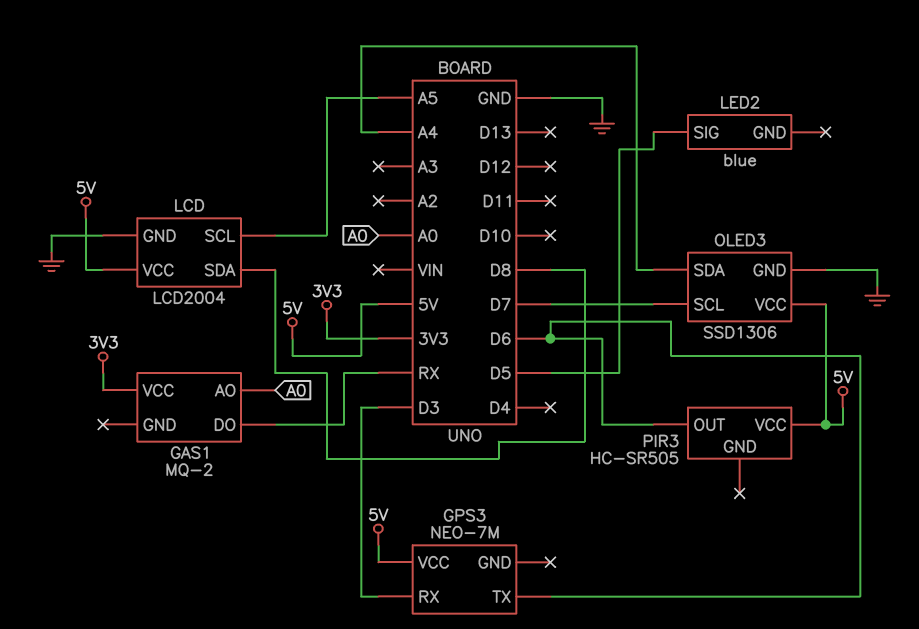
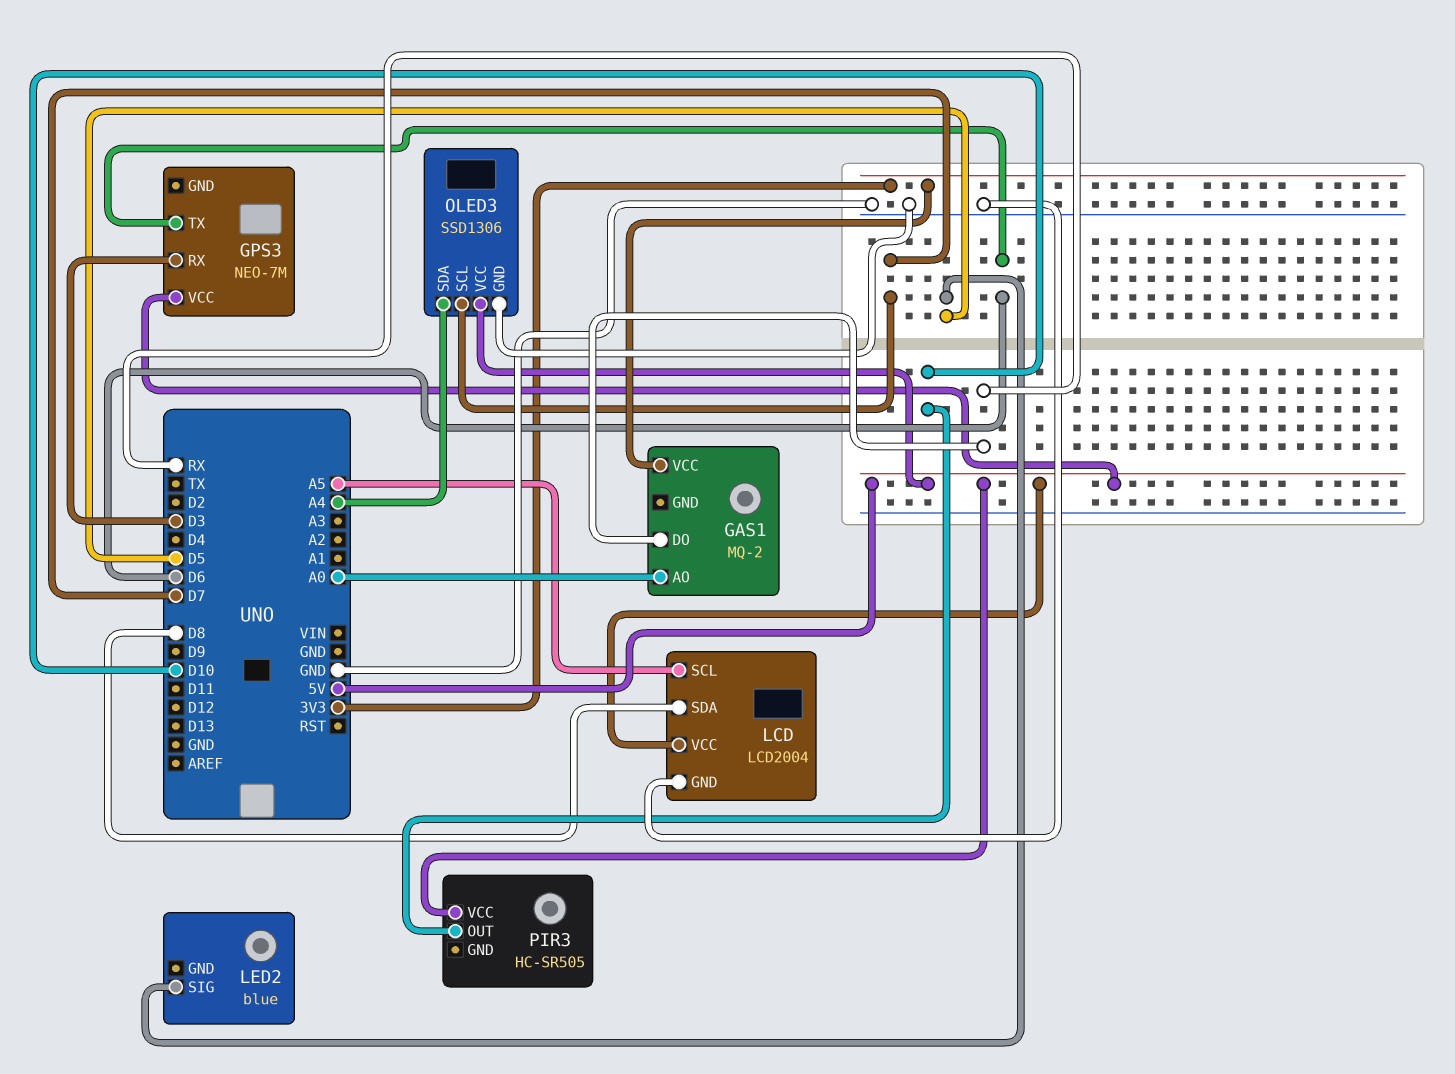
PIR3 pin OUT: D6 -> D10

